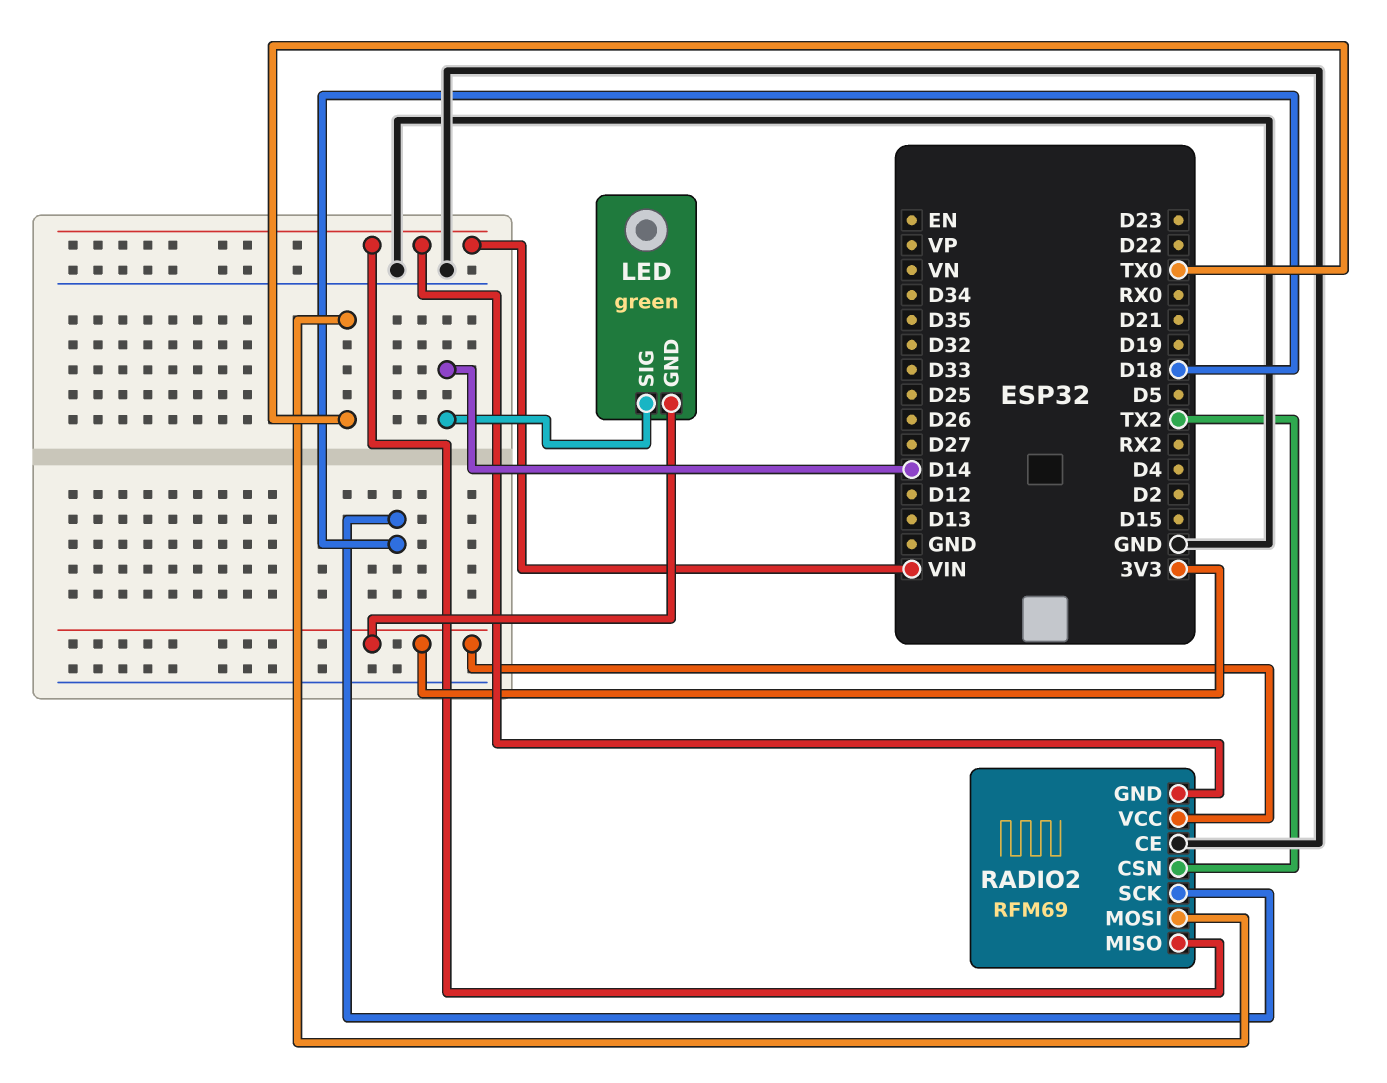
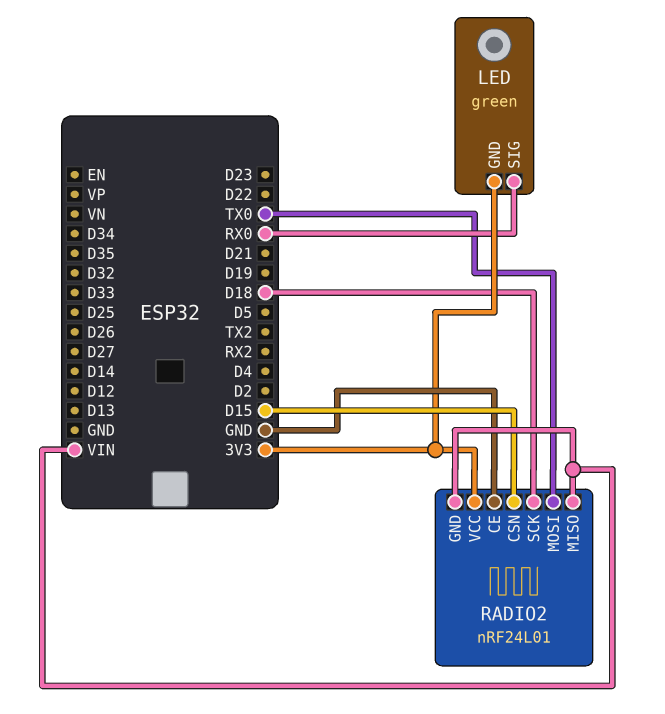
LED pin SIG: D14 -> RX0
RADIO2: RFM69 -> nRF24L01
RADIO2 pin CSN: TX2 -> D15

